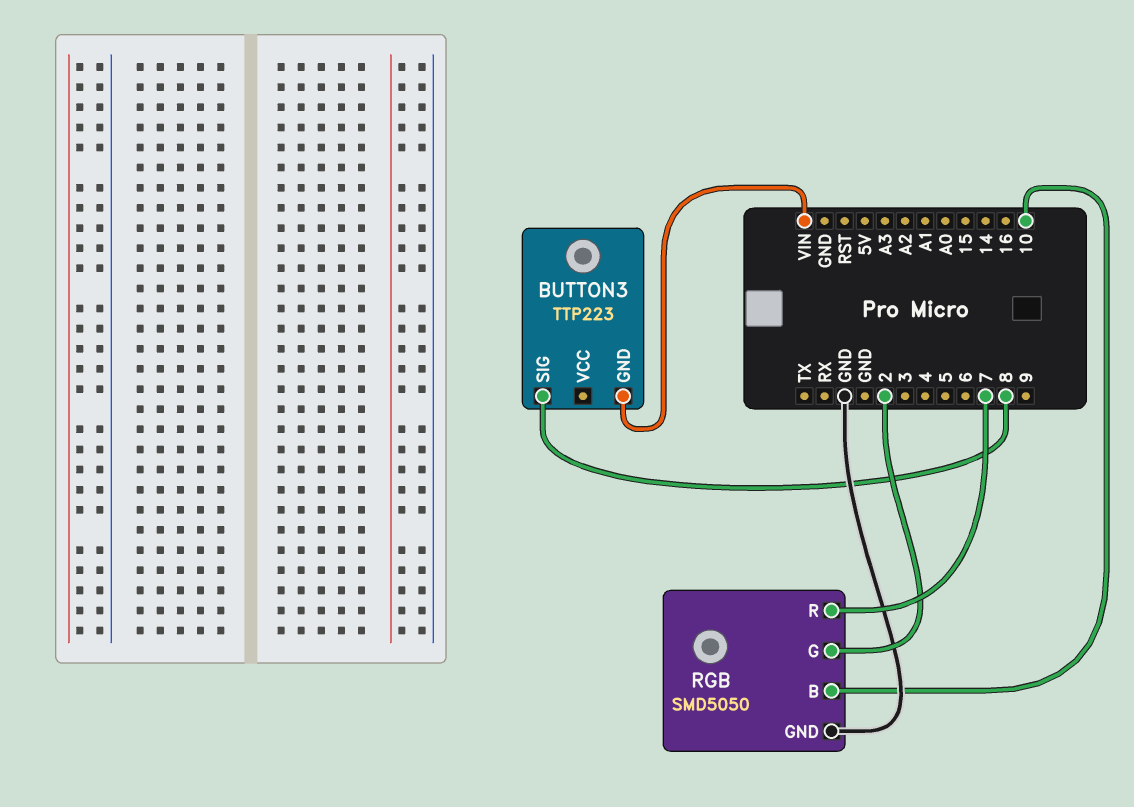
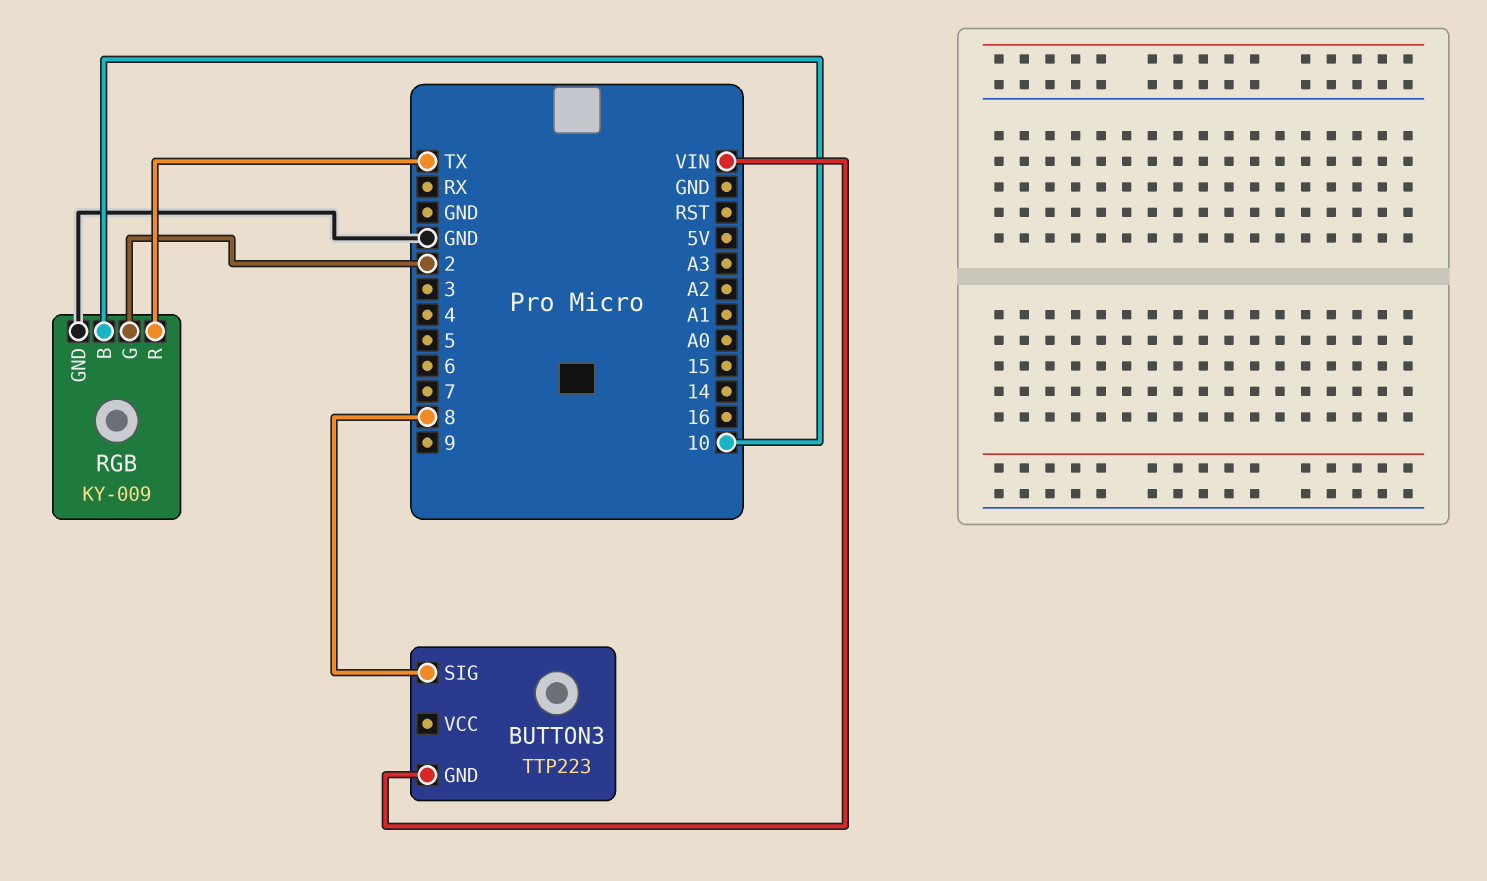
RGB: SMD5050 -> KY-009
RGB pin R: 7 -> TX

